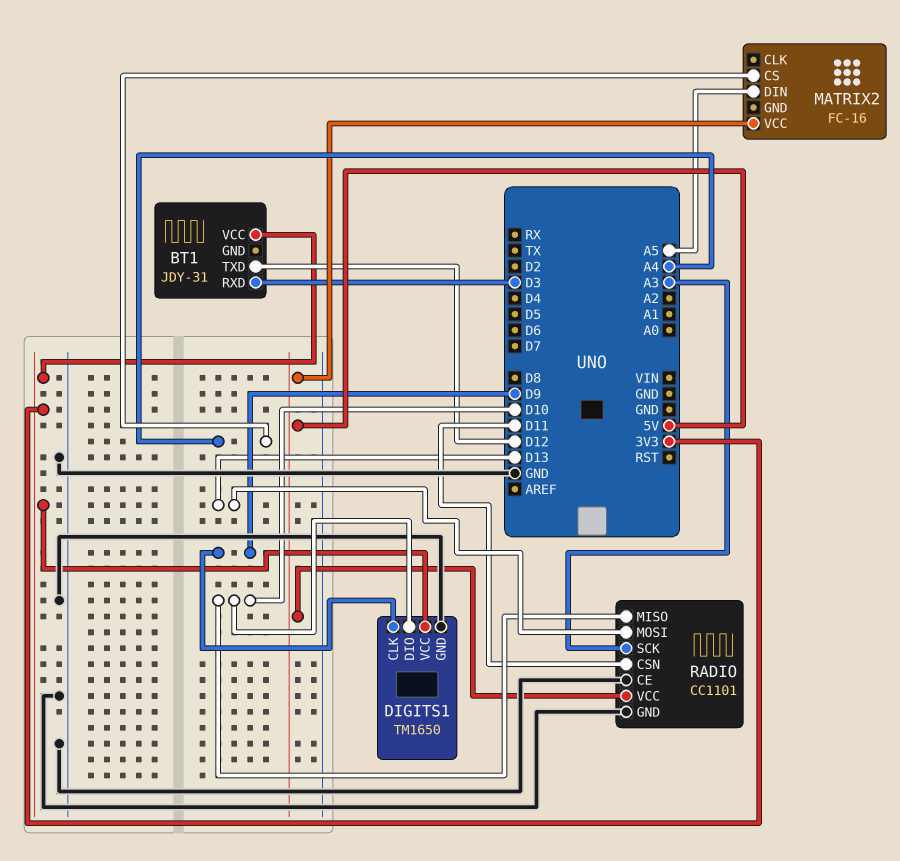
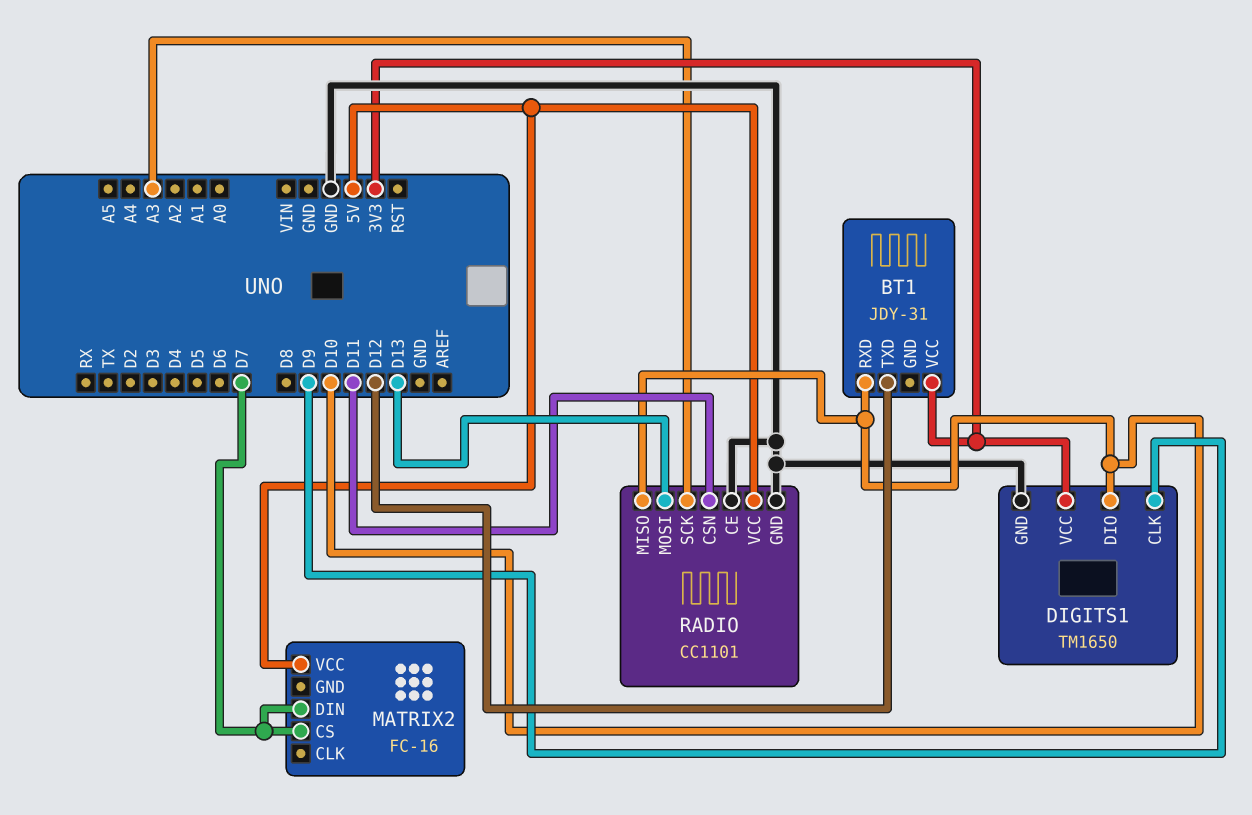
BT1 pin RXD: D3 -> D10
MATRIX2 pin CS: A4 -> D7
MATRIX2 pin DIN: A5 -> D7

